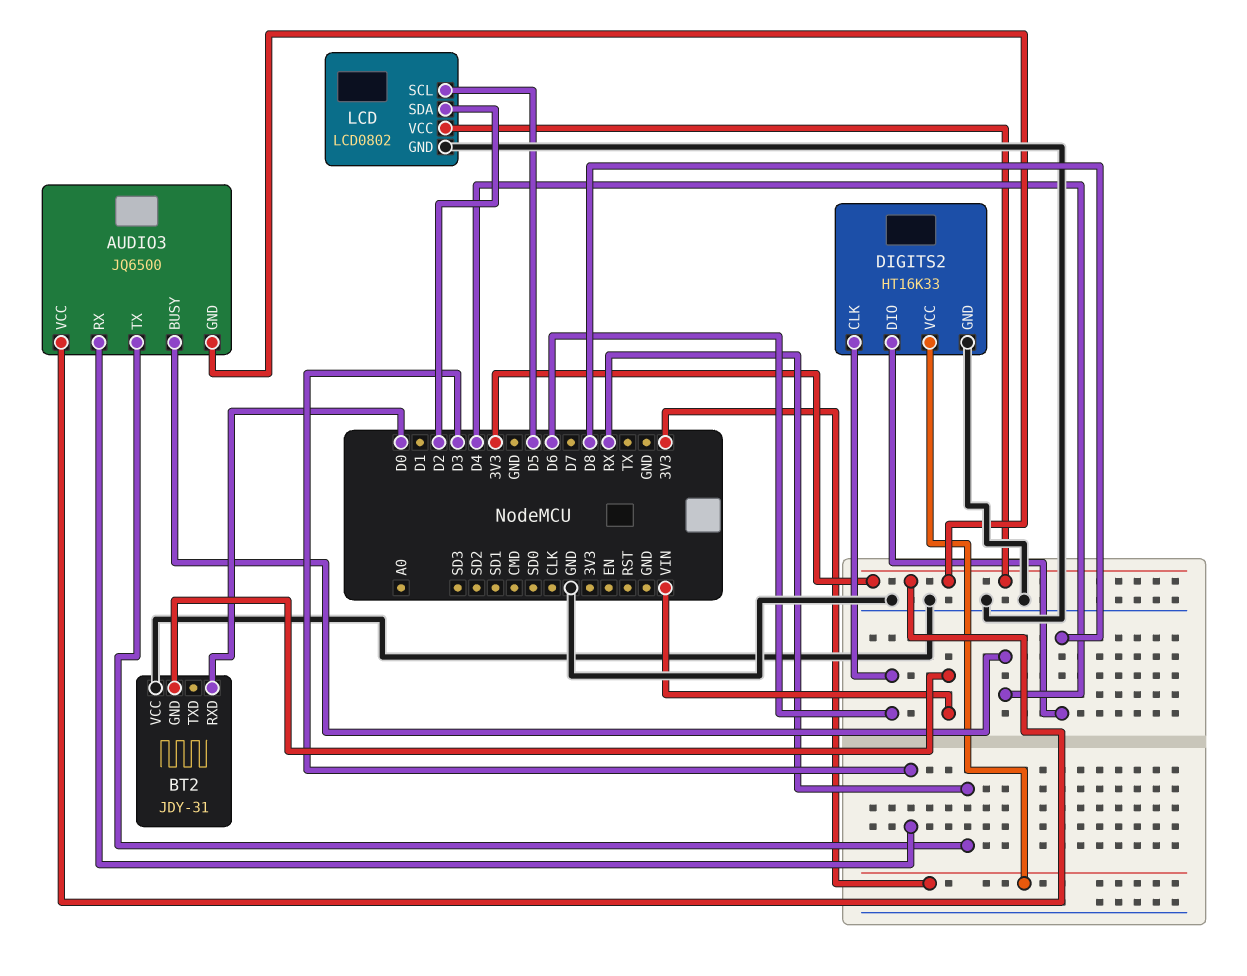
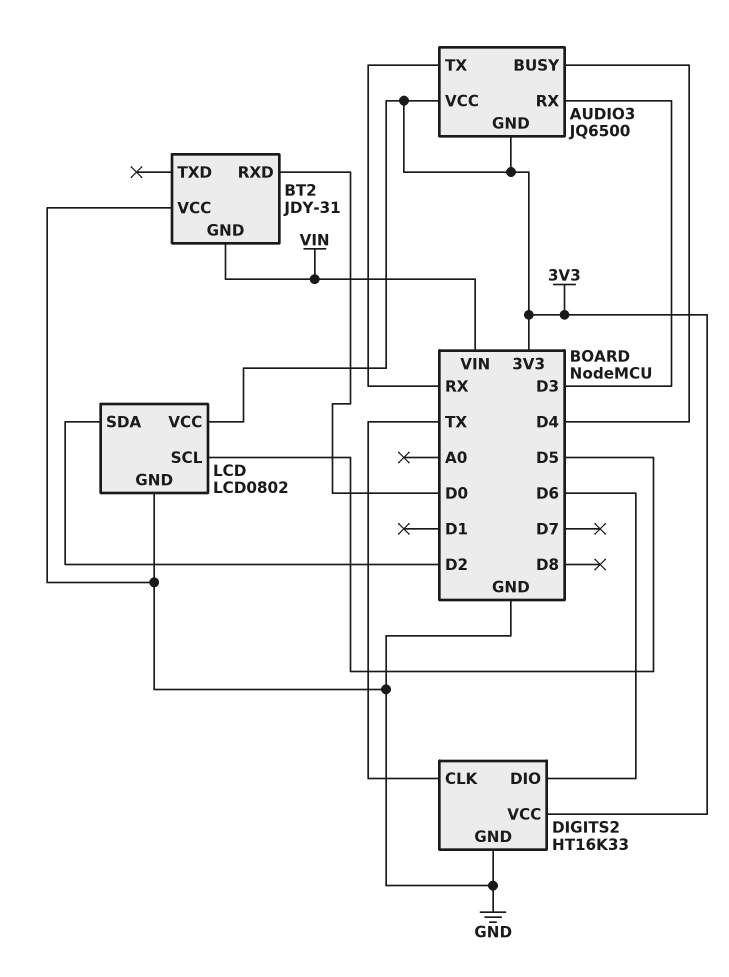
DIGITS2 pin CLK: D6 -> TX
DIGITS2 pin DIO: D8 -> D6

